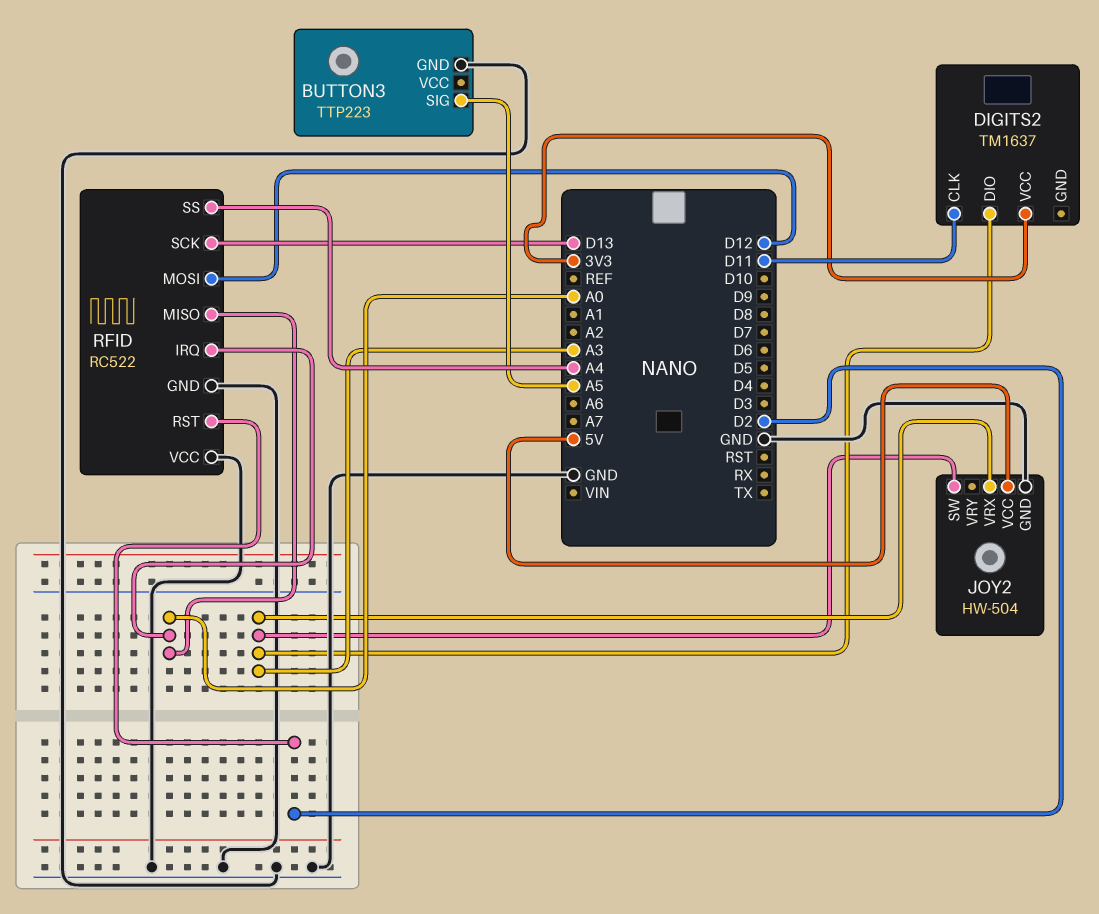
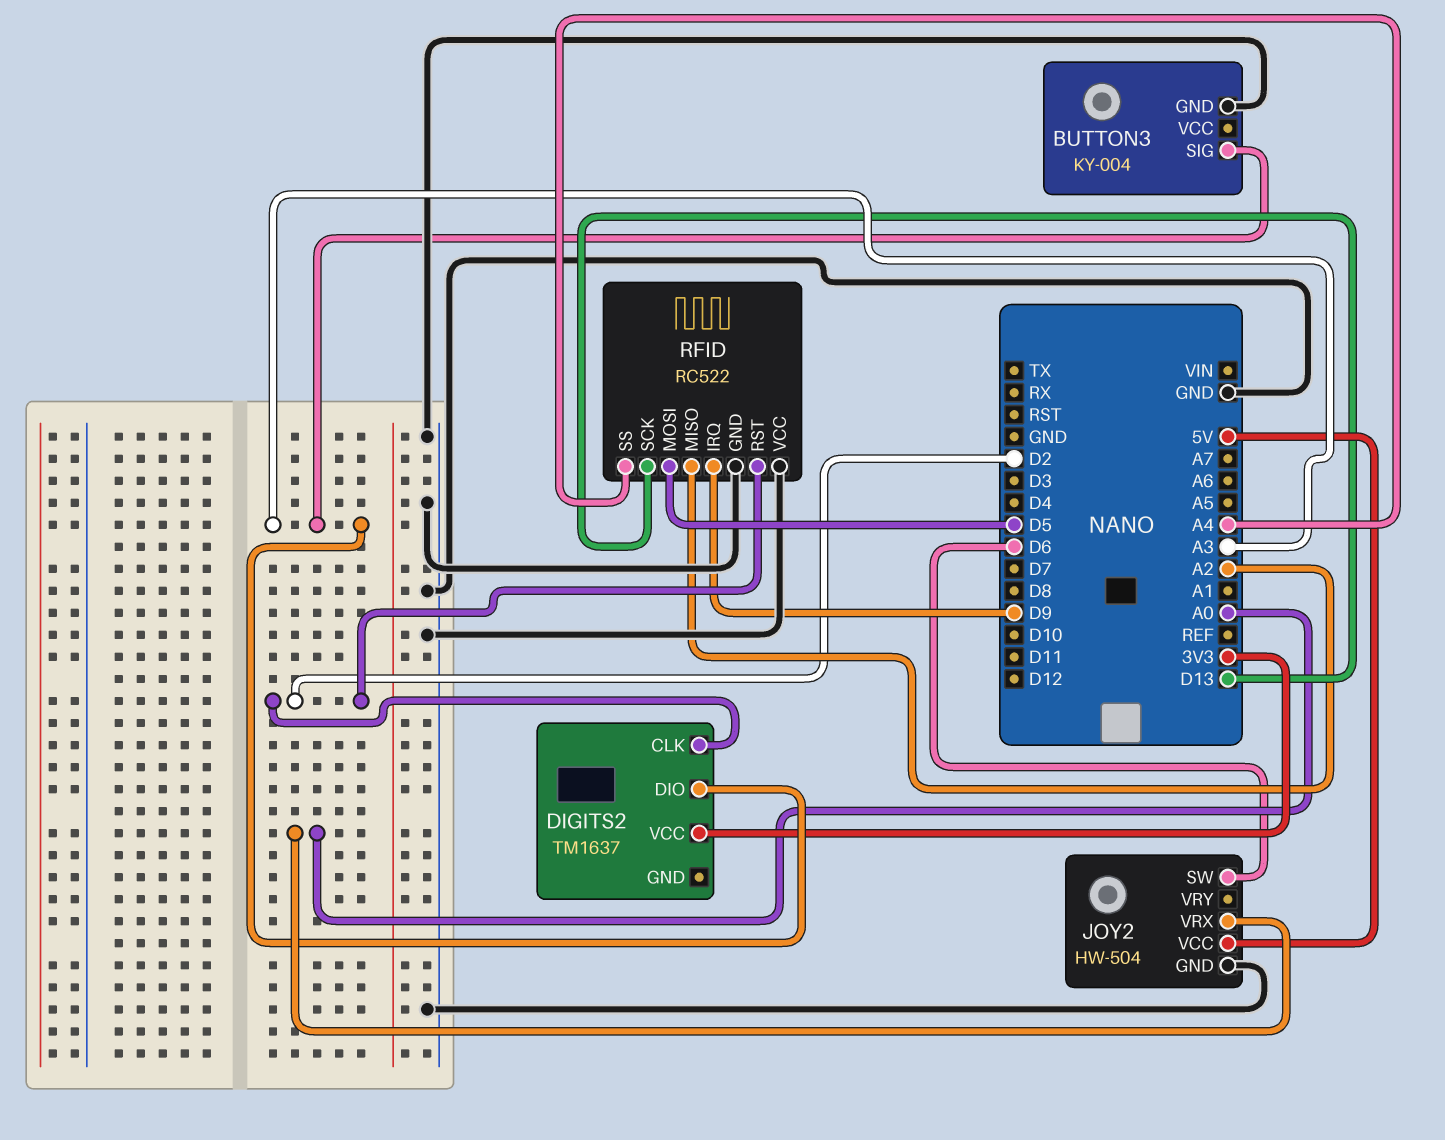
BUTTON3: TTP223 -> KY-004
BUTTON3 pin SIG: A5 -> A3
DIGITS2 pin CLK: D11 -> D2
JOY2 pin SW: A3 -> D6
JOY2 pin VRX: A3 -> A0
RFID pin IRQ: A0 -> D9
RFID pin MISO: A0 -> A2
RFID pin MOSI: D12 -> D5

